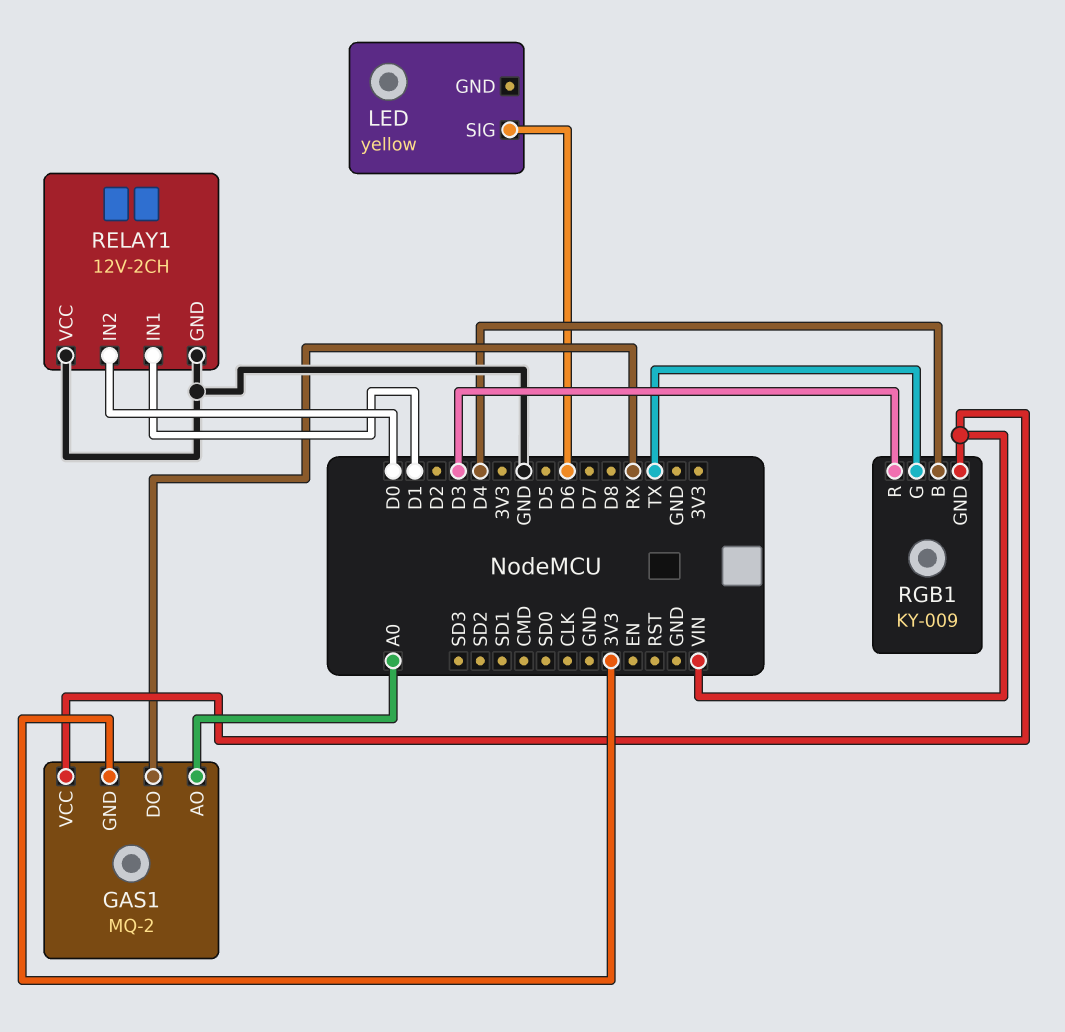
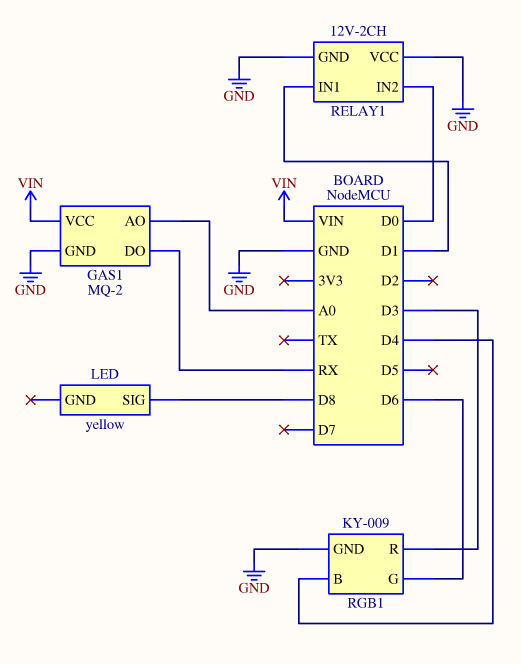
GAS1 pin GND: 3V3 -> GND
LED pin SIG: D6 -> D8
RGB1 pin G: TX -> D6
RGB1 pin GND: VIN -> GND

